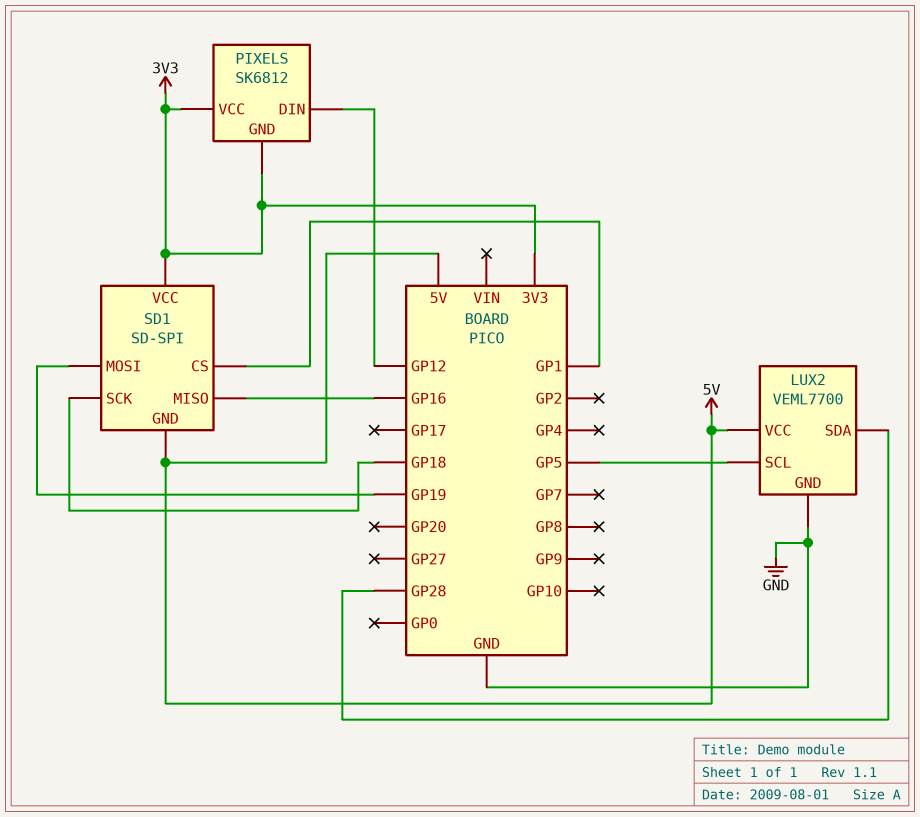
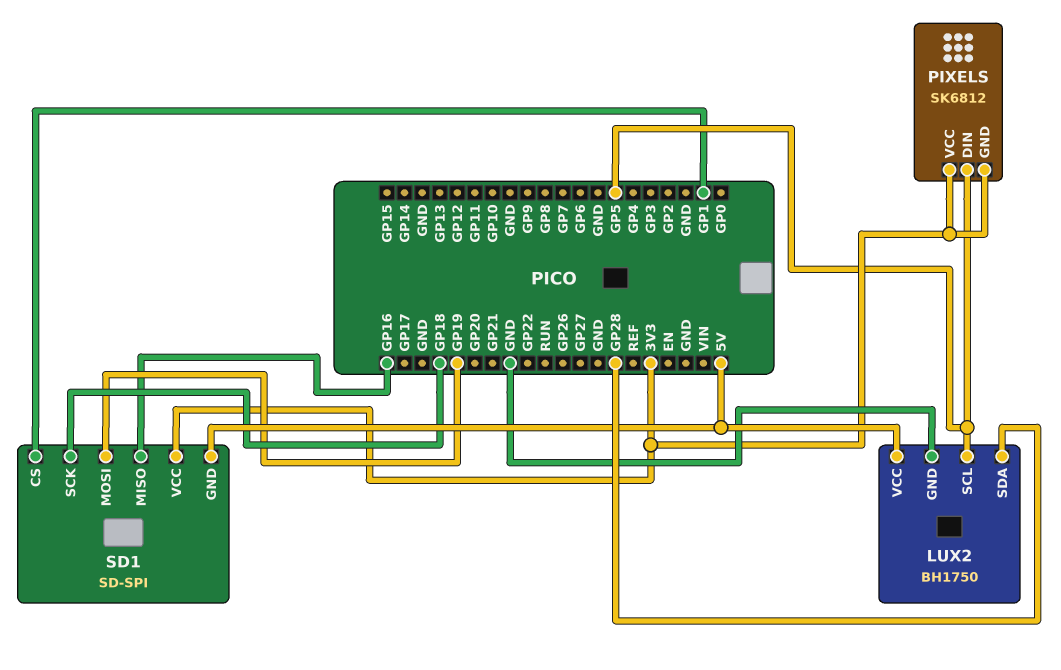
LUX2: VEML7700 -> BH1750
PIXELS pin DIN: GP12 -> GP5

